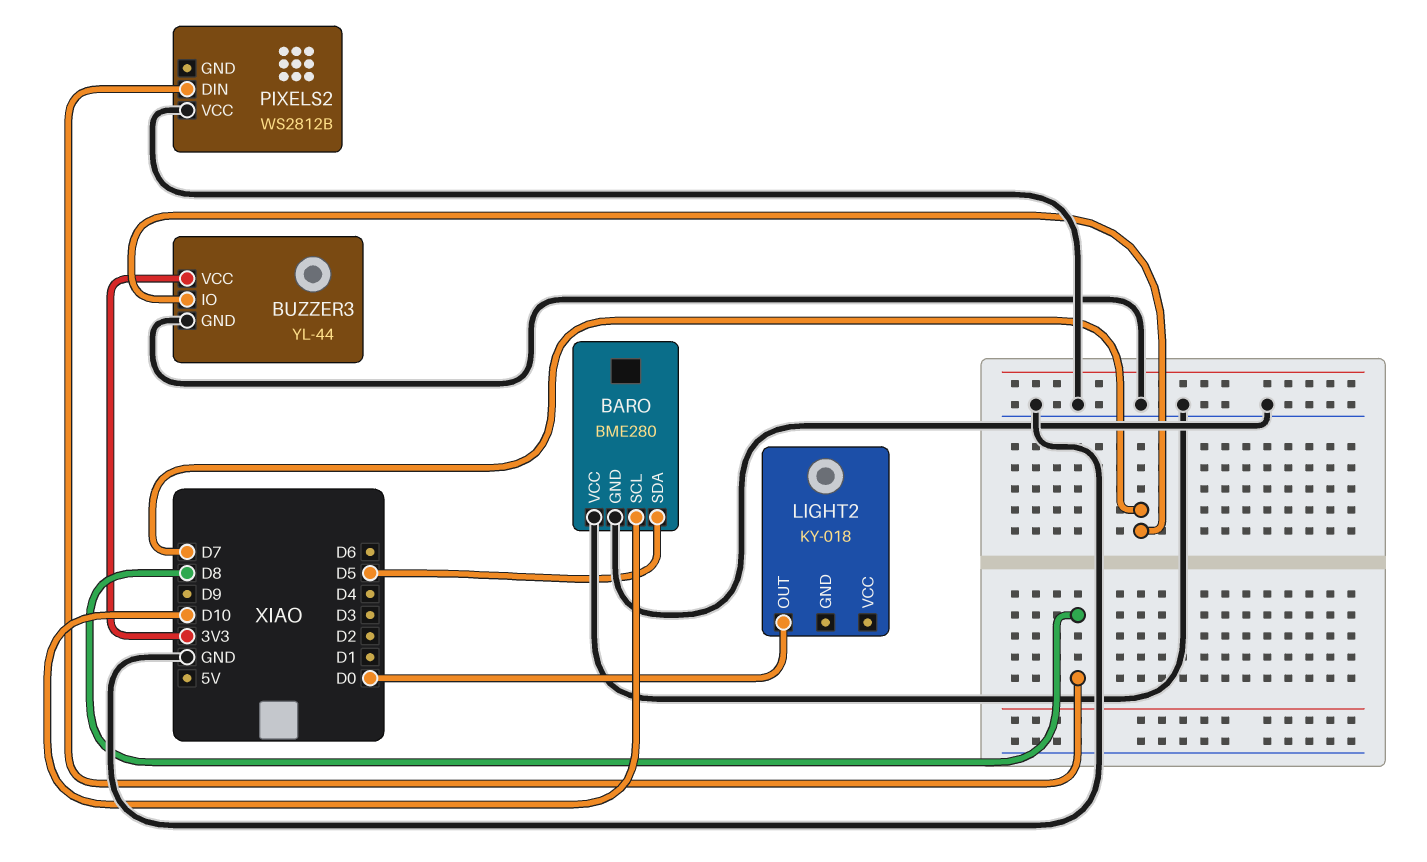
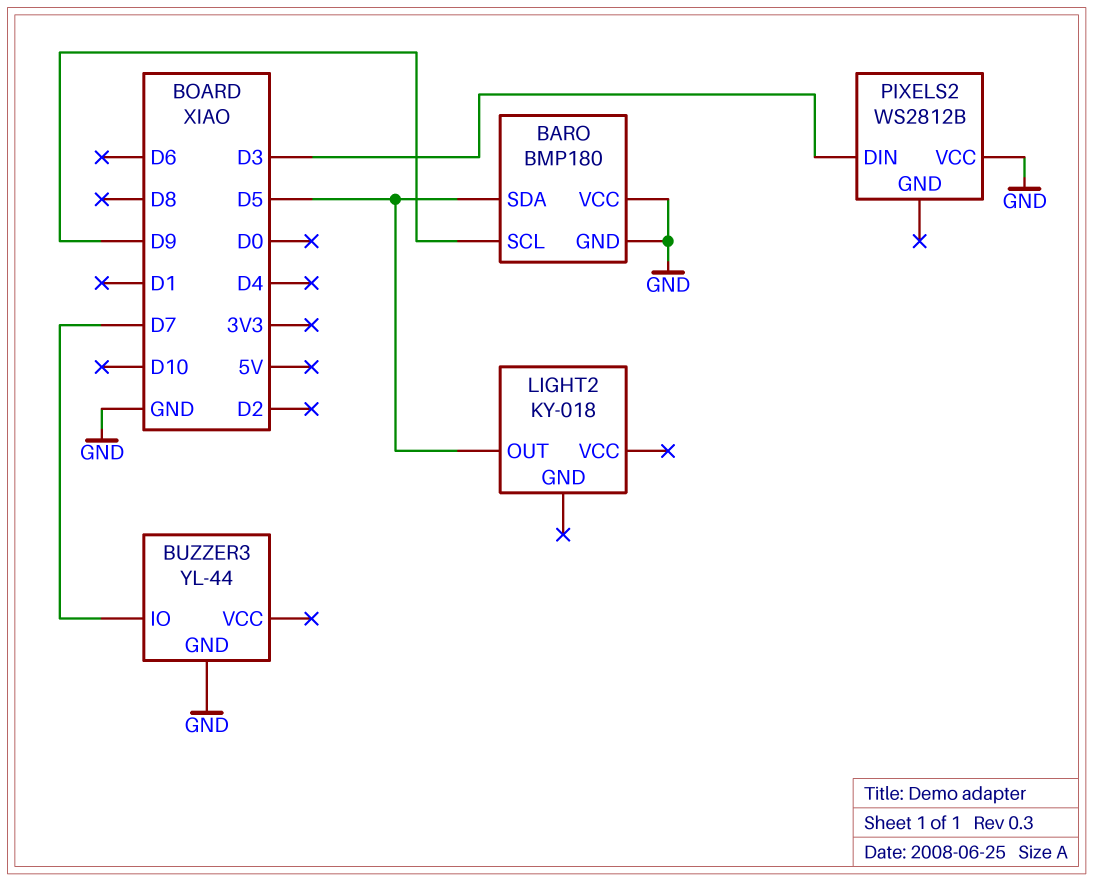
BARO: BME280 -> BMP180
BARO pin SCL: D10 -> D9
BUZZER3 pin VCC: 3V3 -> none
LIGHT2 pin OUT: D0 -> D5
PIXELS2 pin DIN: D8 -> D3

